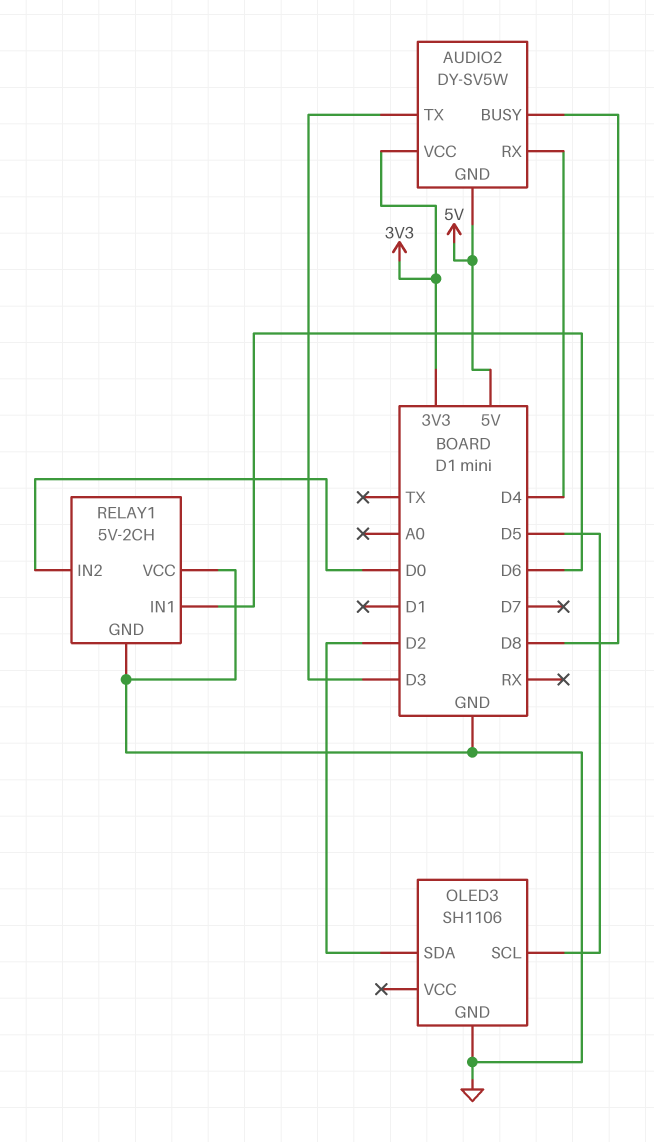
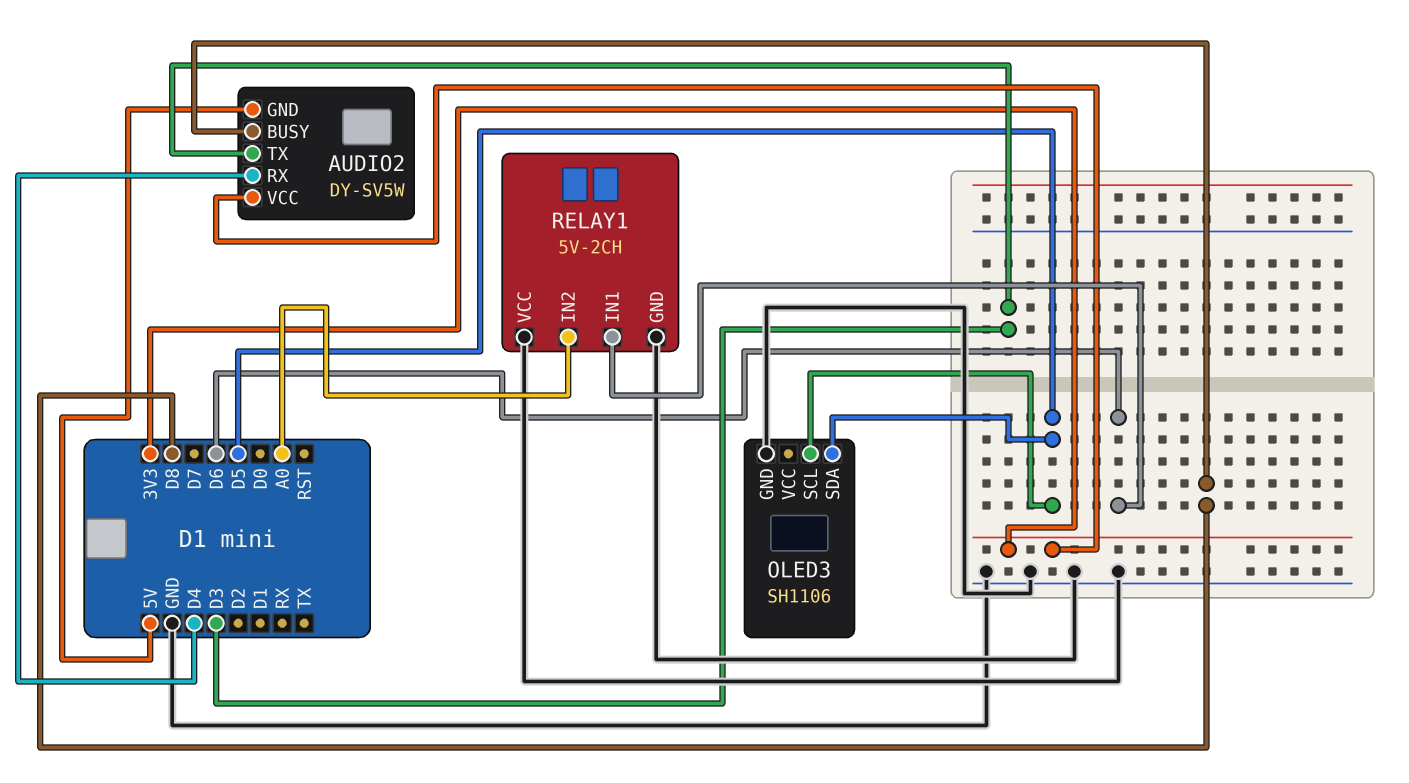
OLED3 pin SDA: D2 -> D5
RELAY1 pin IN2: D0 -> A0

